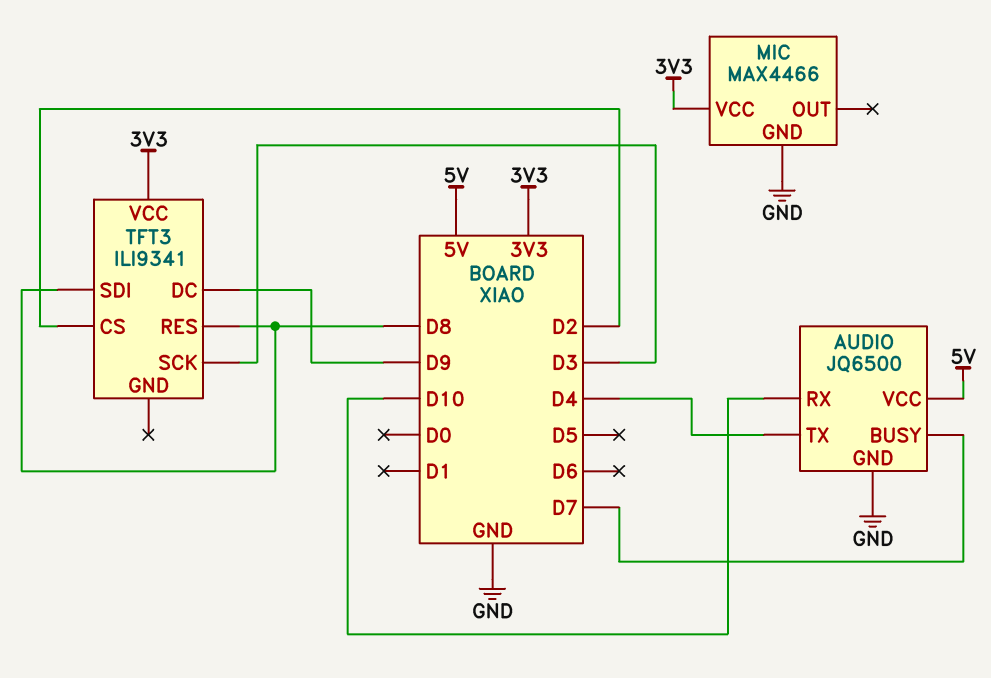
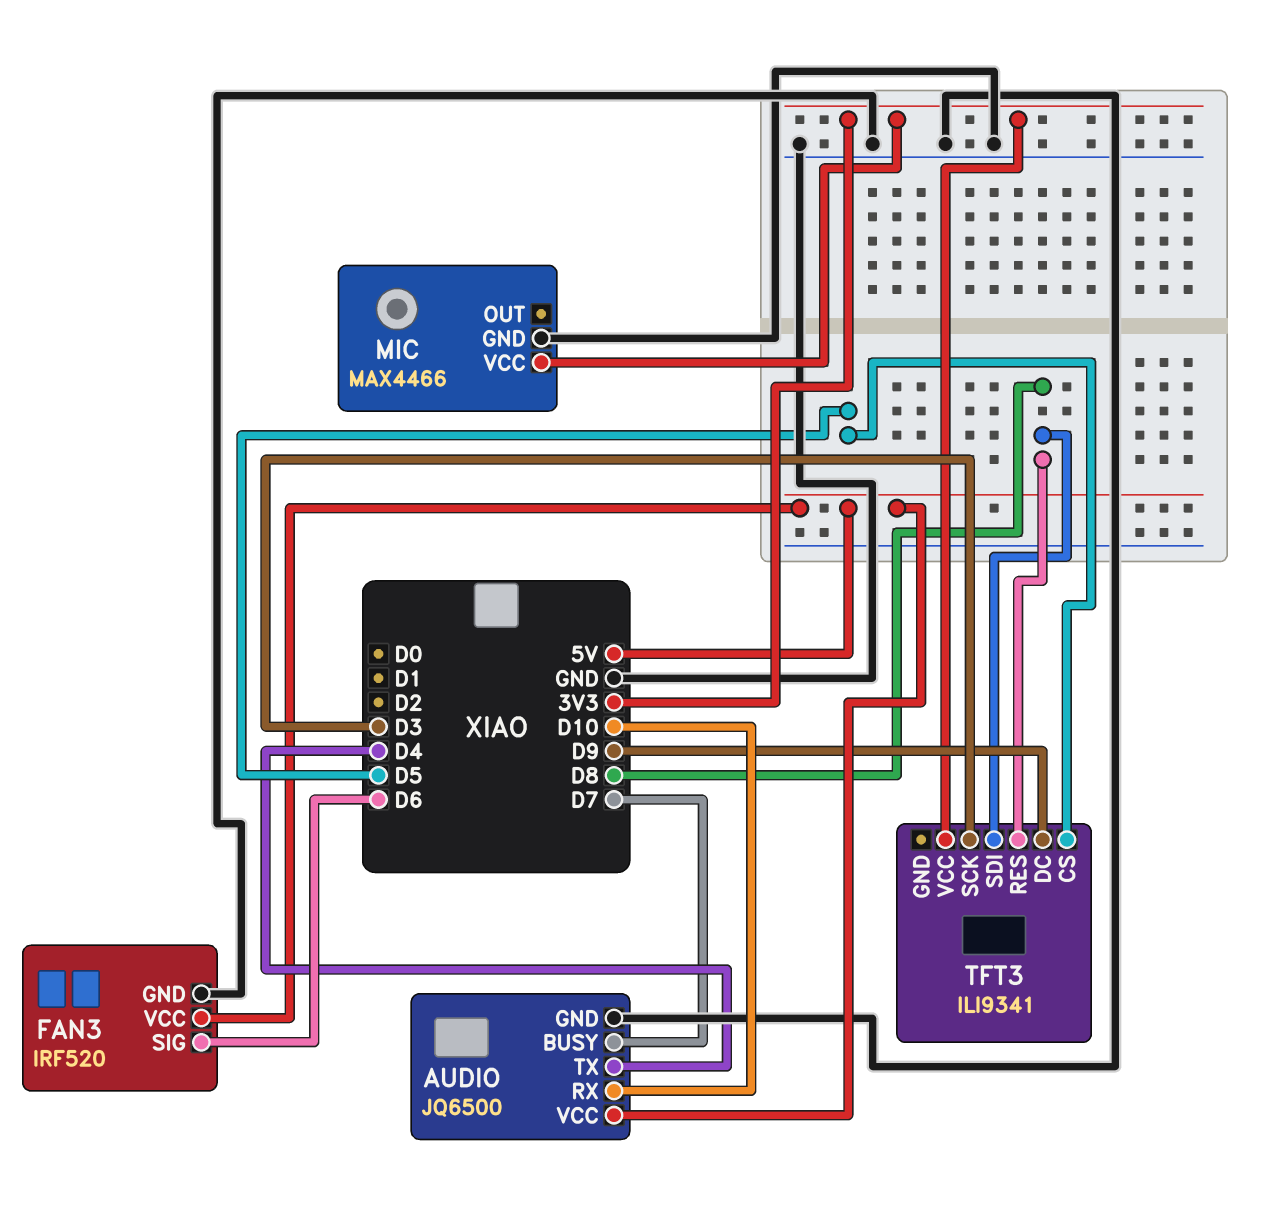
FAN3: none -> IRF520
FAN3 pin GND: none -> GND
FAN3 pin SIG: none -> D6
FAN3 pin VCC: none -> 5V
TFT3 pin CS: D2 -> D5

